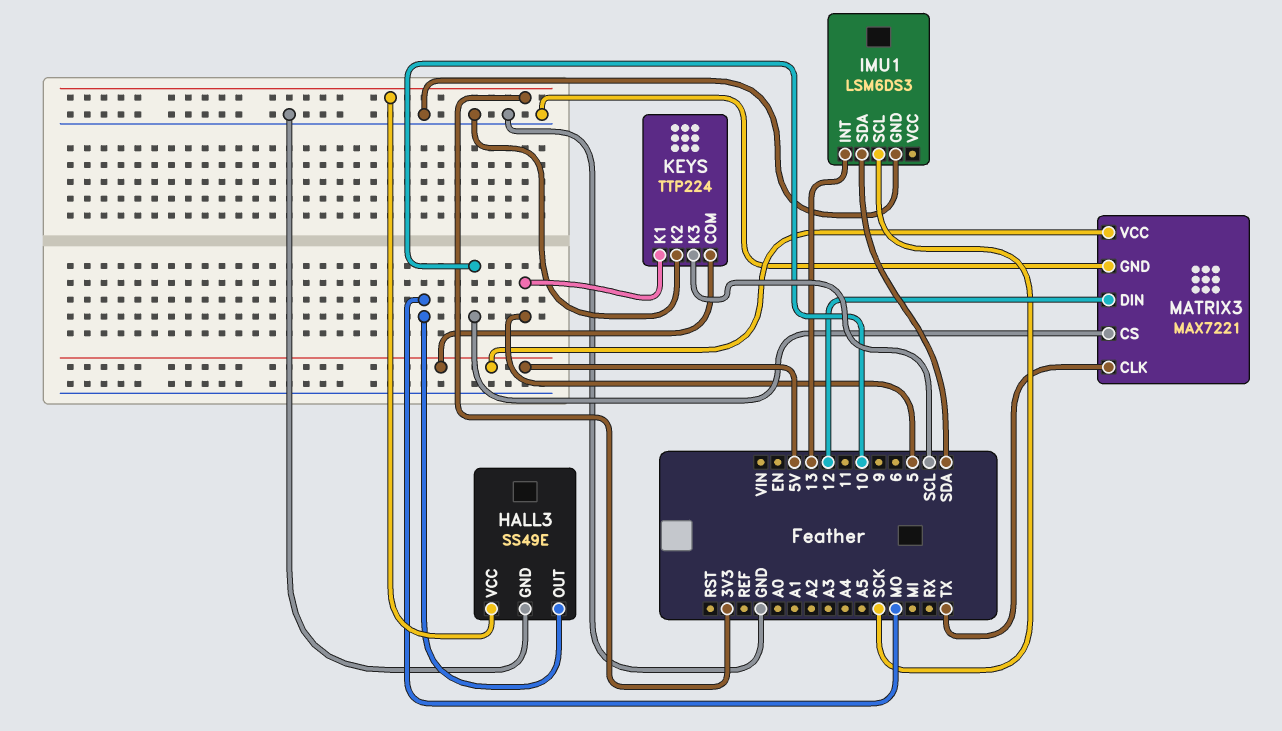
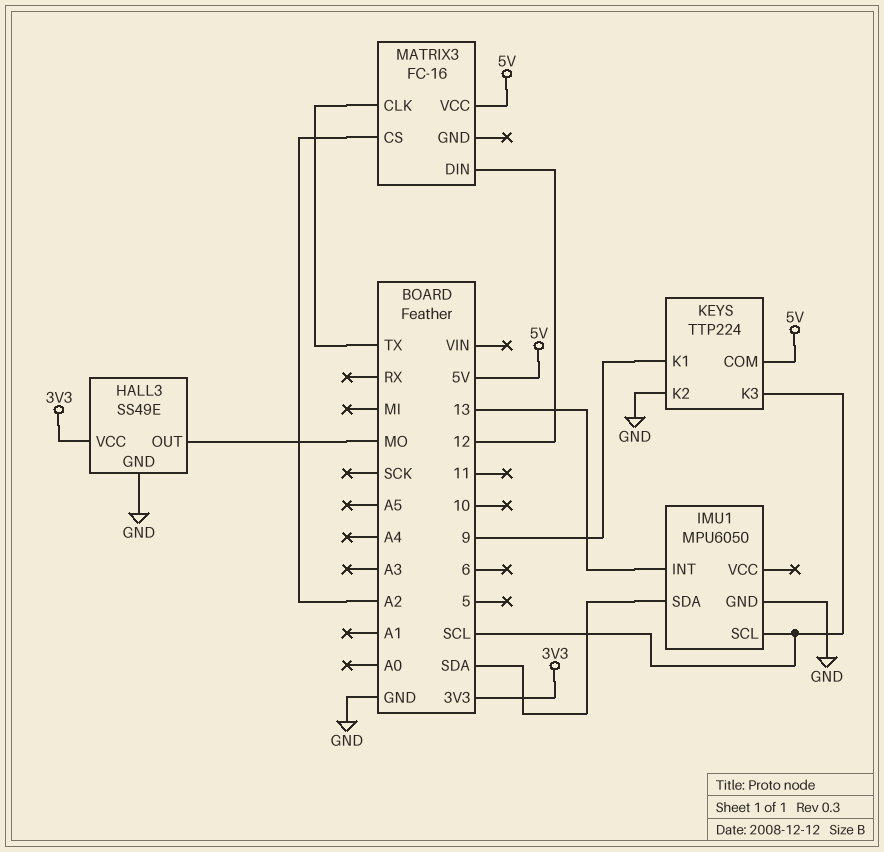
IMU1: LSM6DS3 -> MPU6050
IMU1 pin SCL: SCK -> SCL
KEYS pin K1: 5 -> 9
MATRIX3: MAX7221 -> FC-16
MATRIX3 pin CS: 10 -> A2
MATRIX3 pin GND: GND -> none

